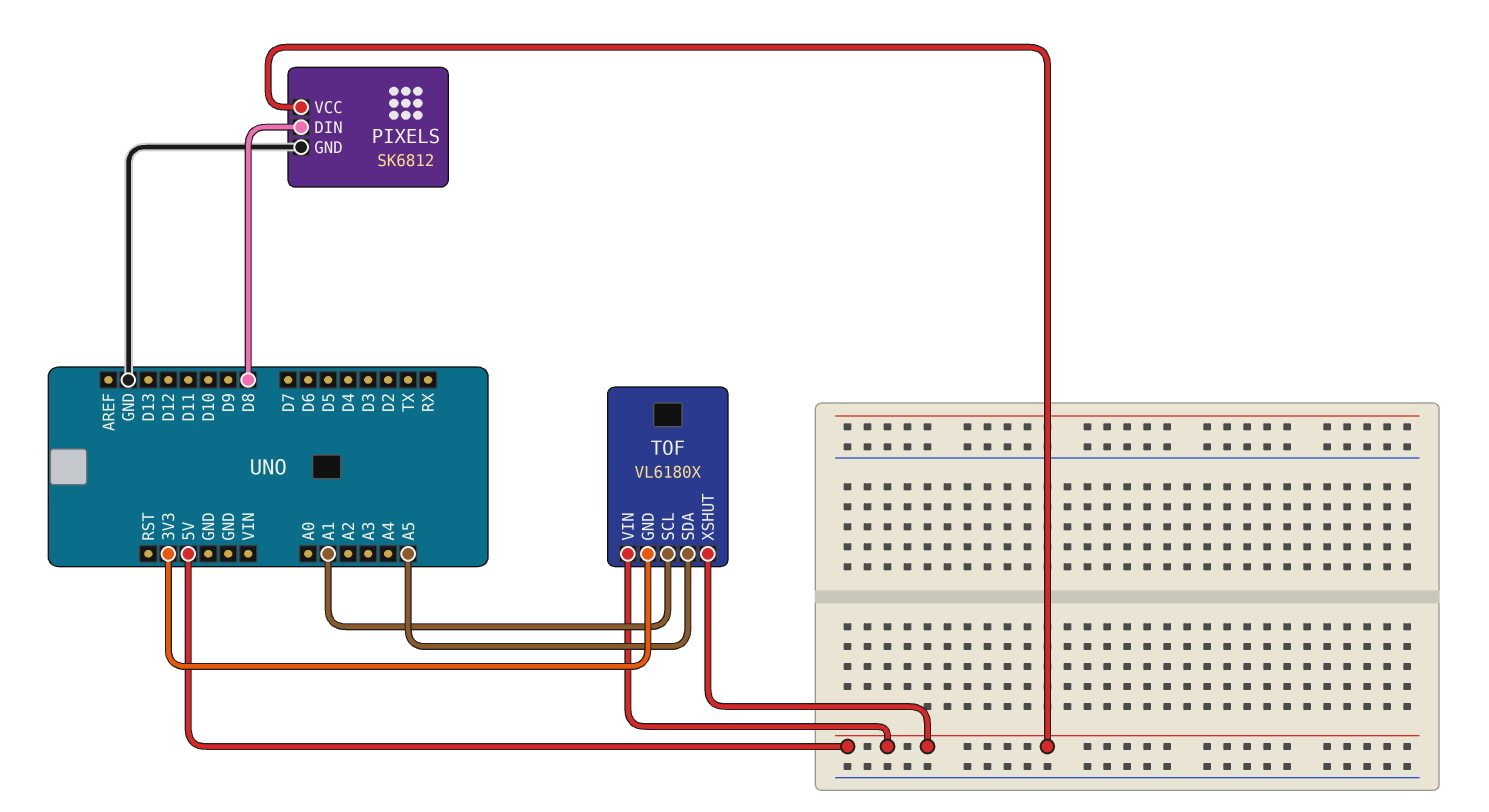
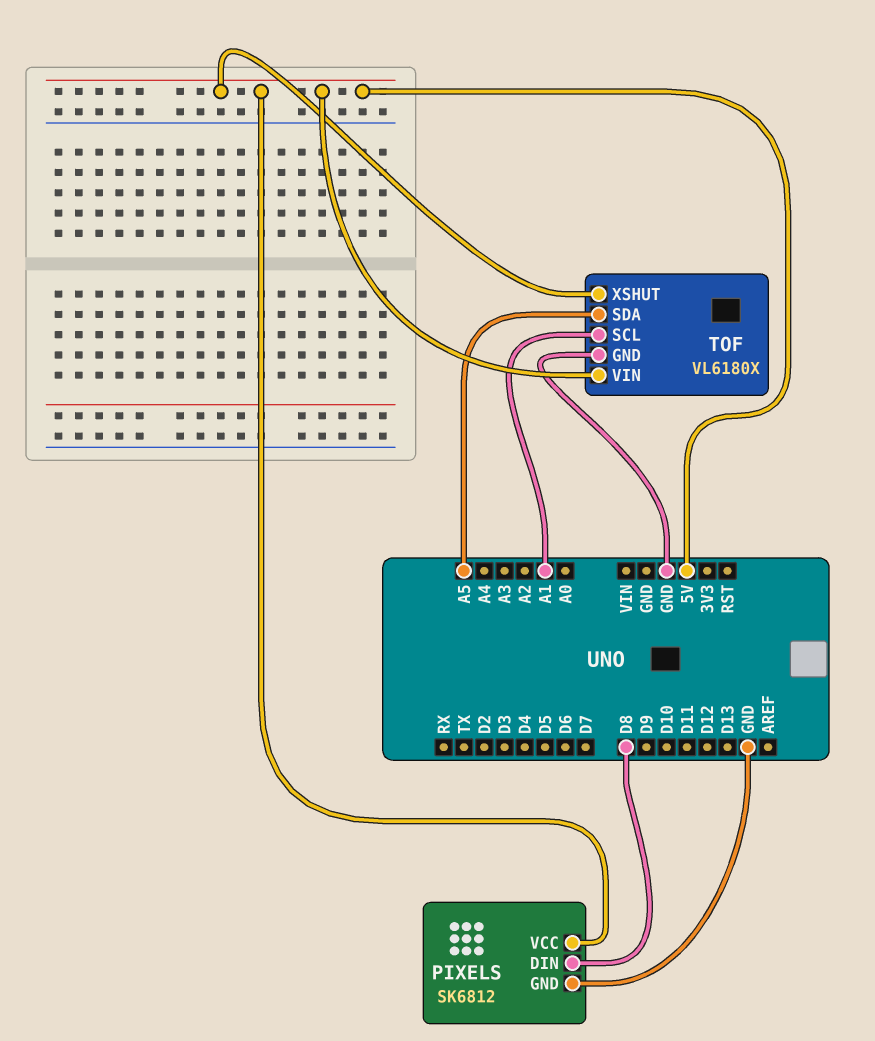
TOF pin GND: 3V3 -> GND

